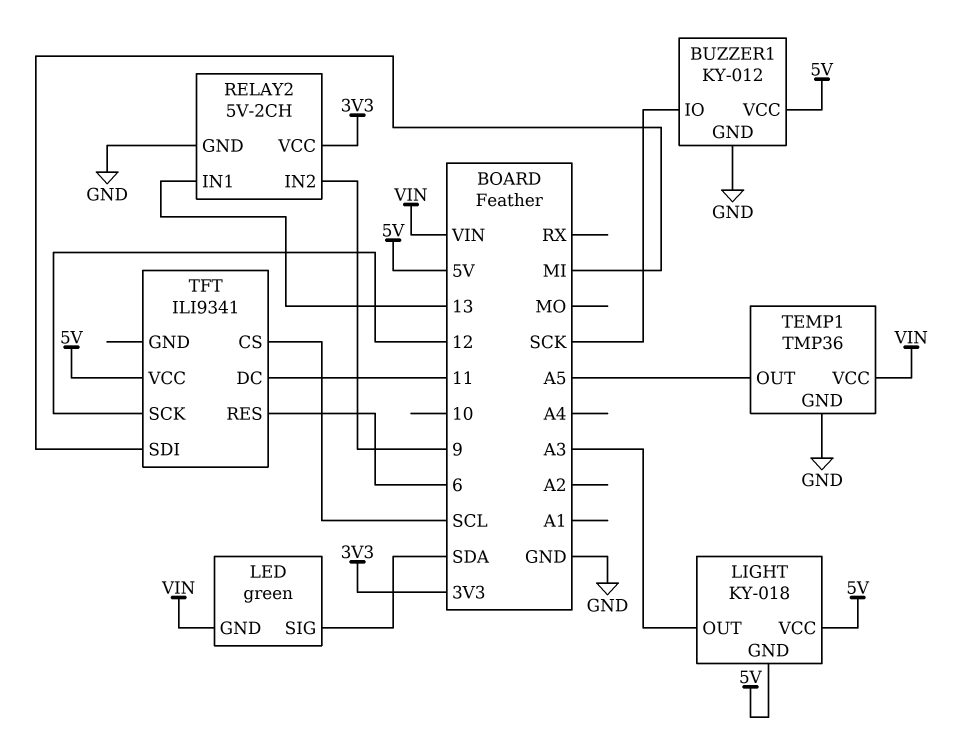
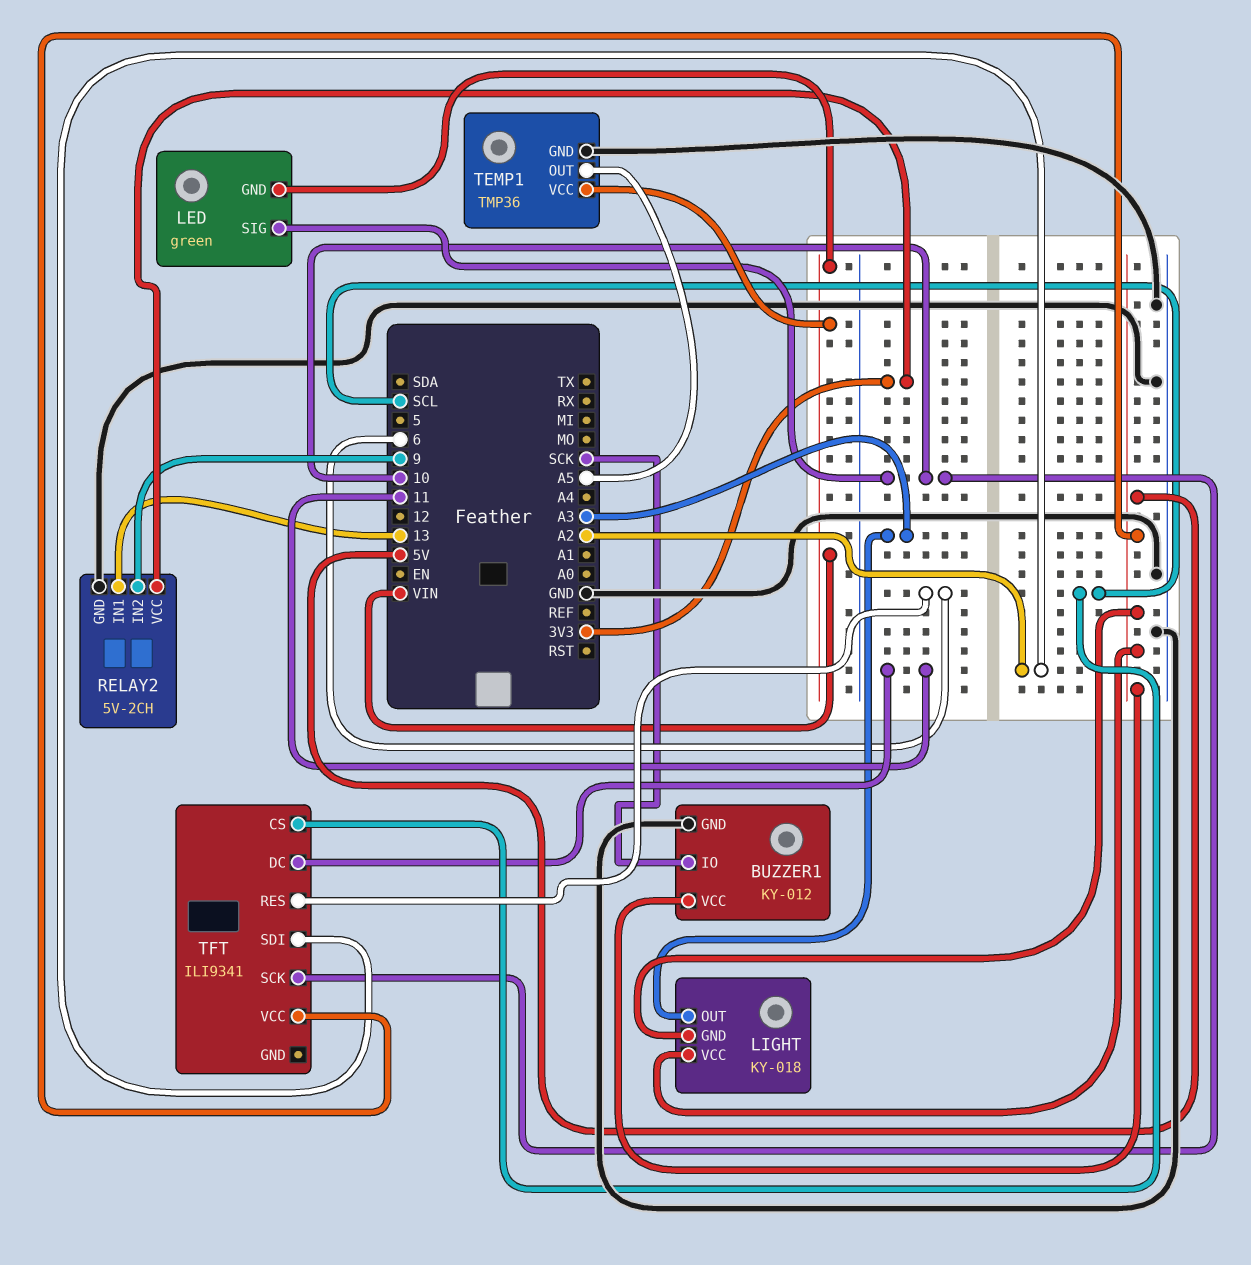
LED pin SIG: SDA -> 10
TFT pin SCK: 12 -> 10
TFT pin SDI: MI -> A2

